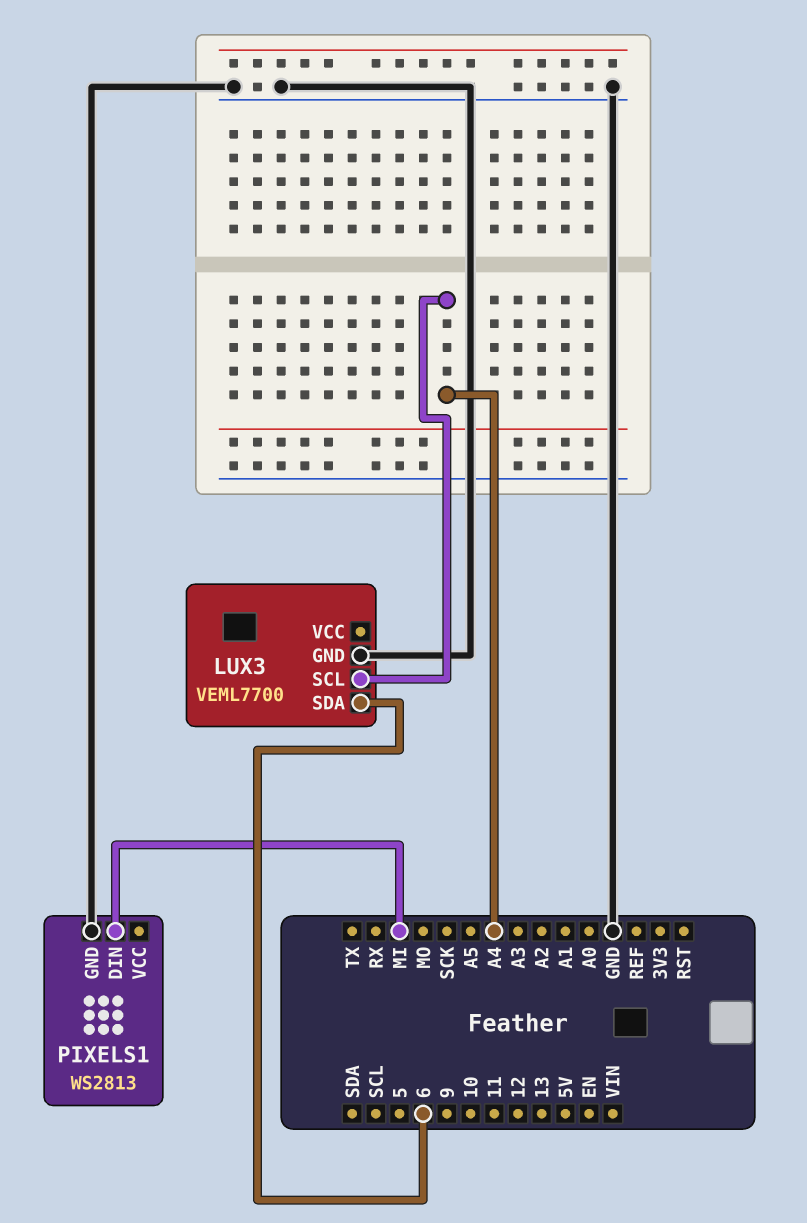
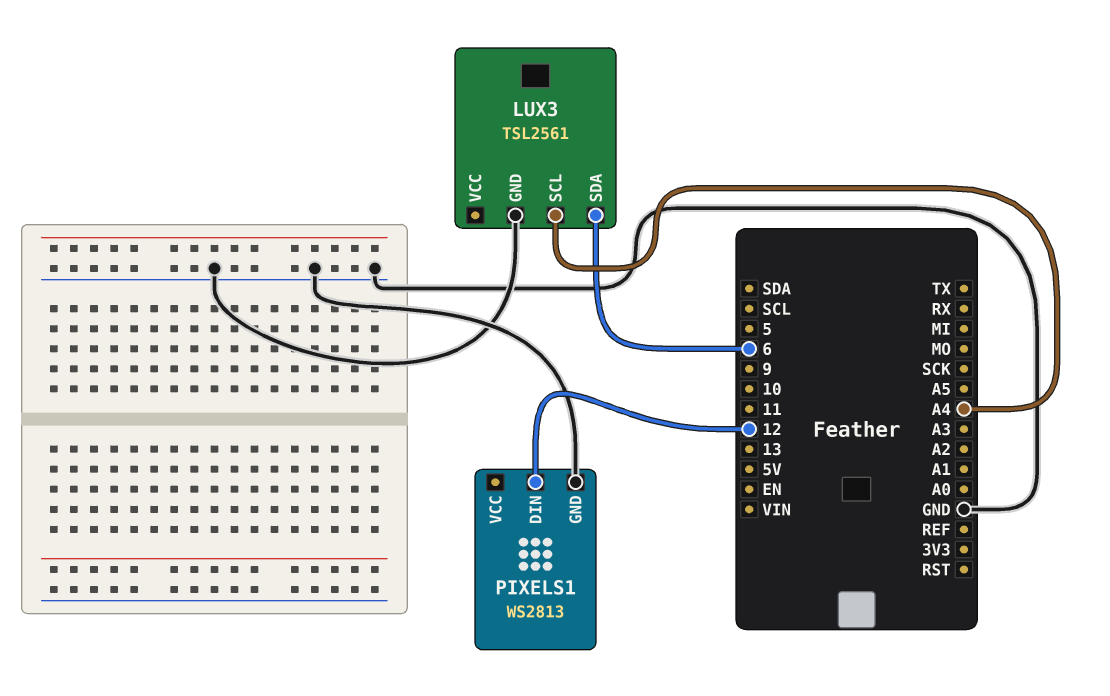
LUX3: VEML7700 -> TSL2561
PIXELS1 pin DIN: MI -> 12

